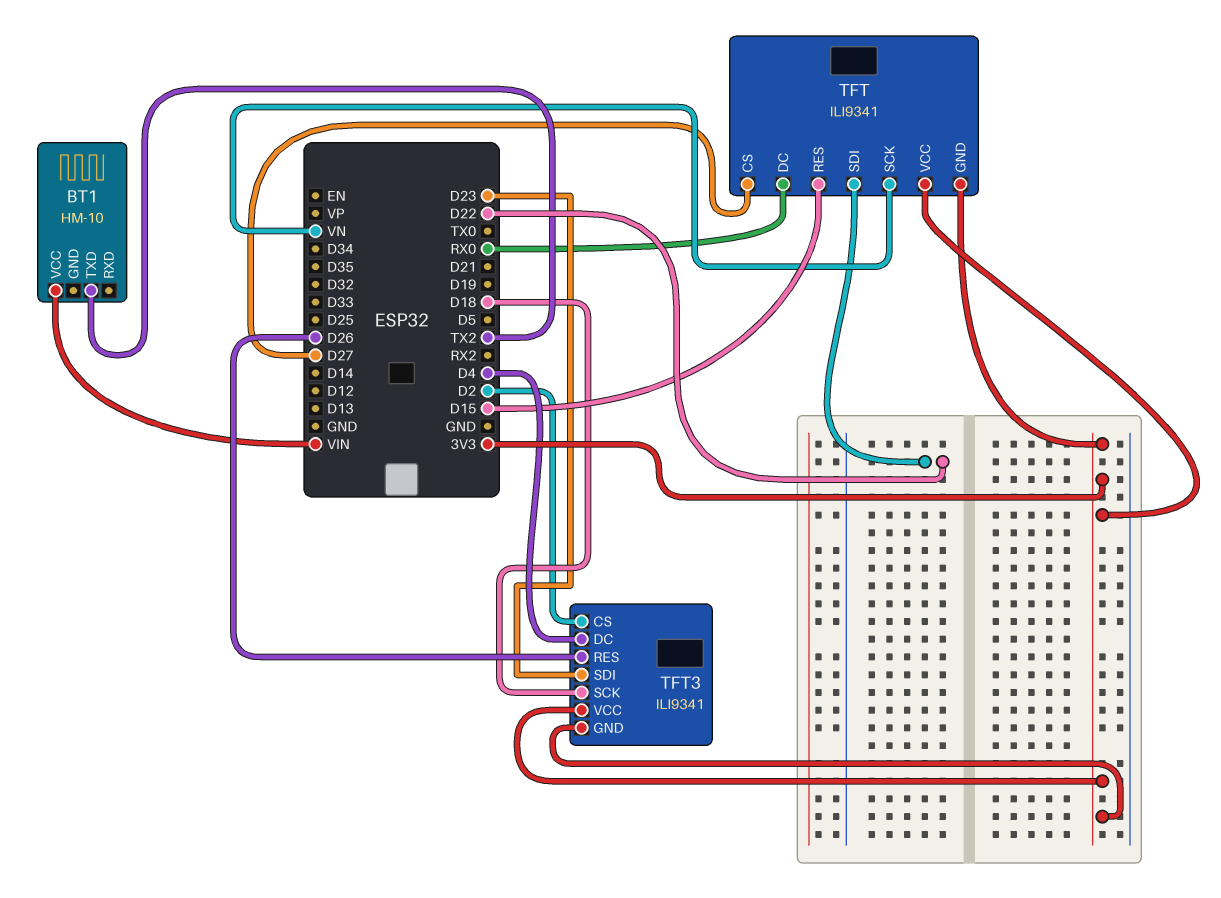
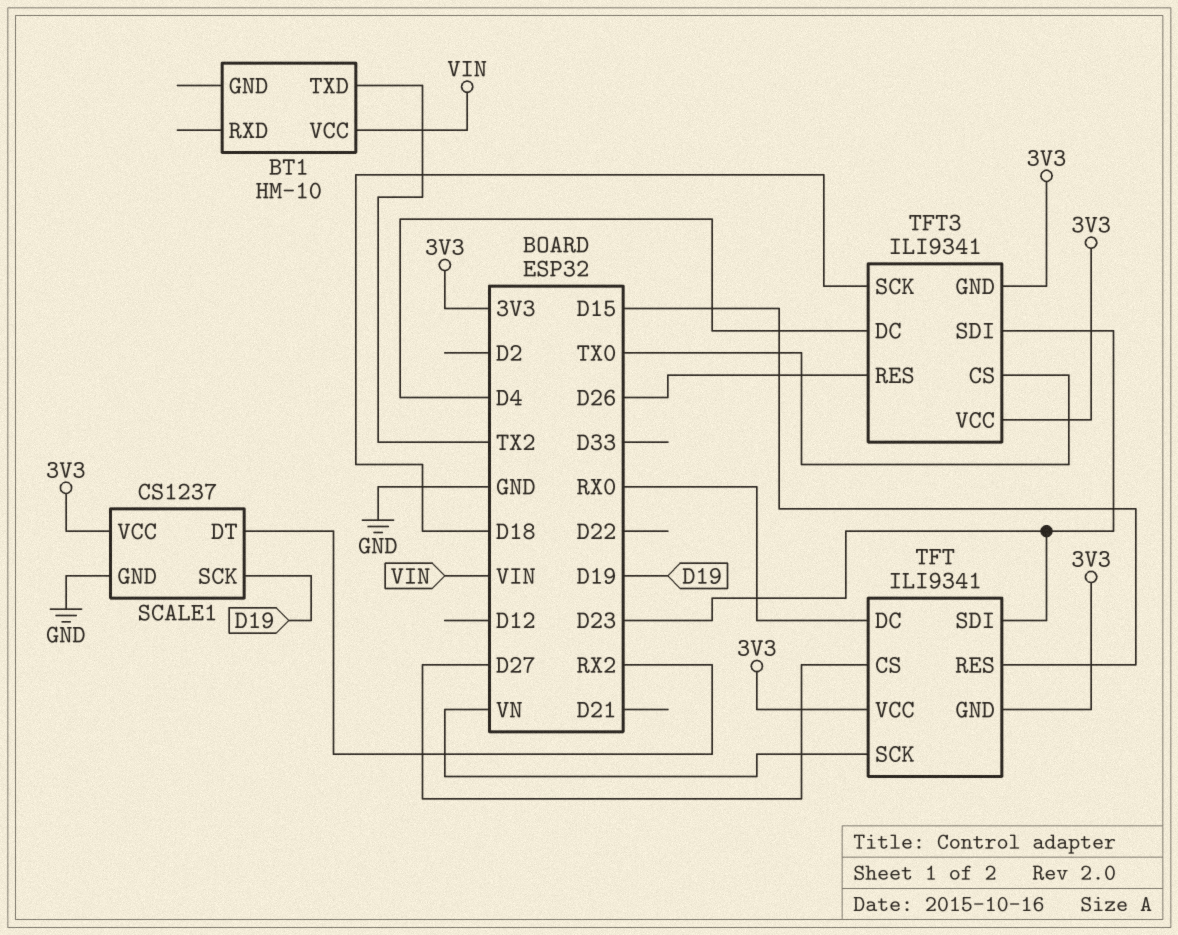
SCALE1: none -> CS1237
SCALE1 pin DT: none -> RX2
SCALE1 pin GND: none -> GND
SCALE1 pin SCK: none -> D19
SCALE1 pin VCC: none -> 3V3
TFT pin SDI: D22 -> D23
TFT3 pin CS: D2 -> TX0

